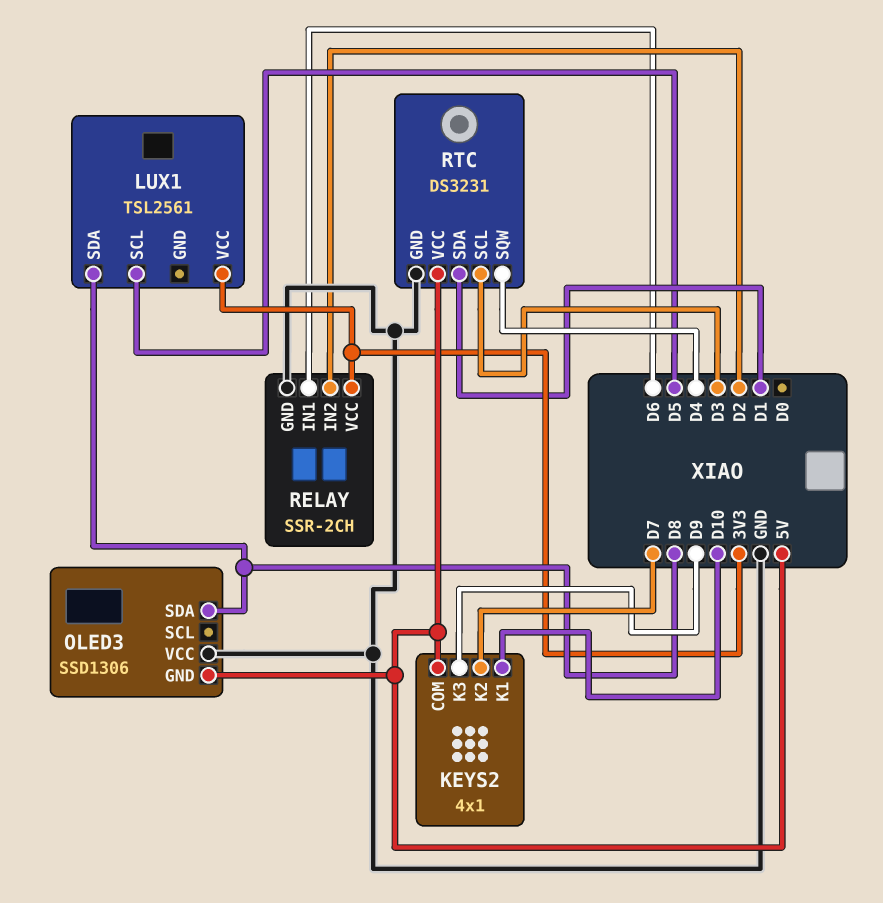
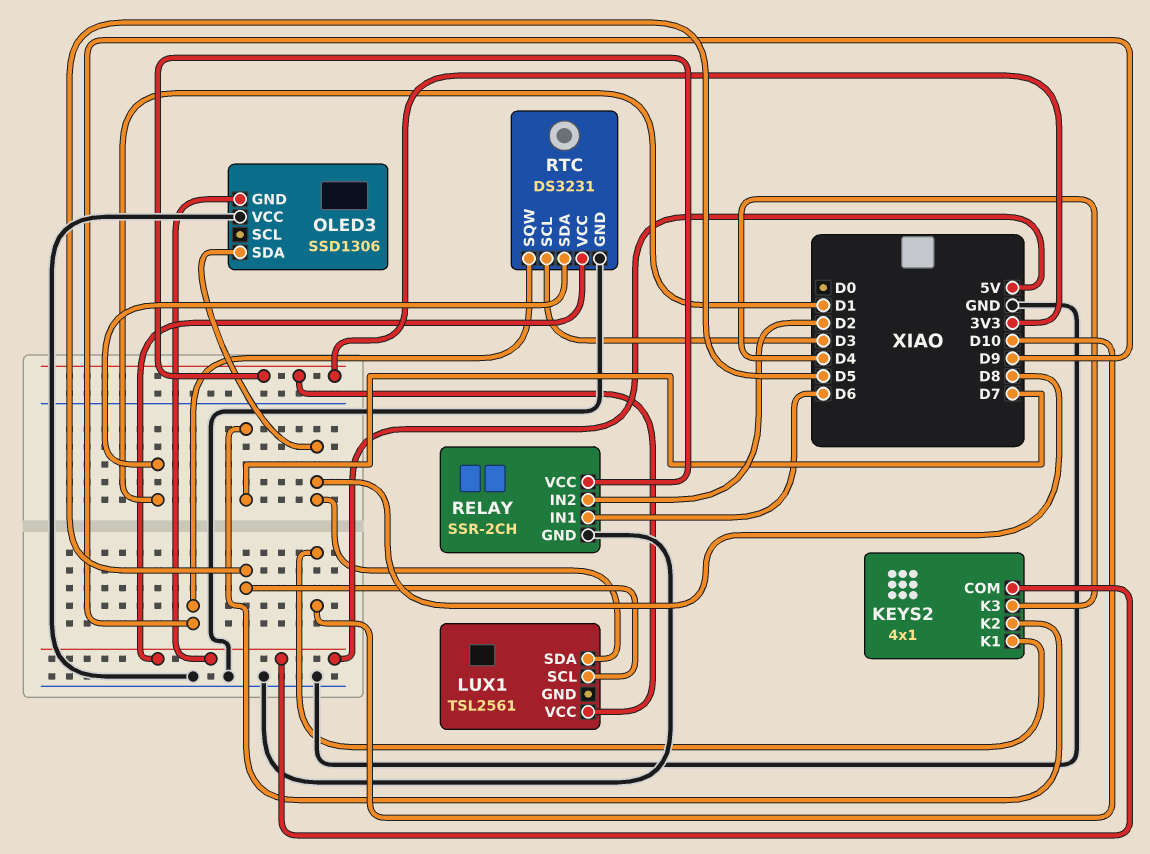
KEYS2 pin K3: D9 -> D4
RTC pin SQW: D4 -> D9

